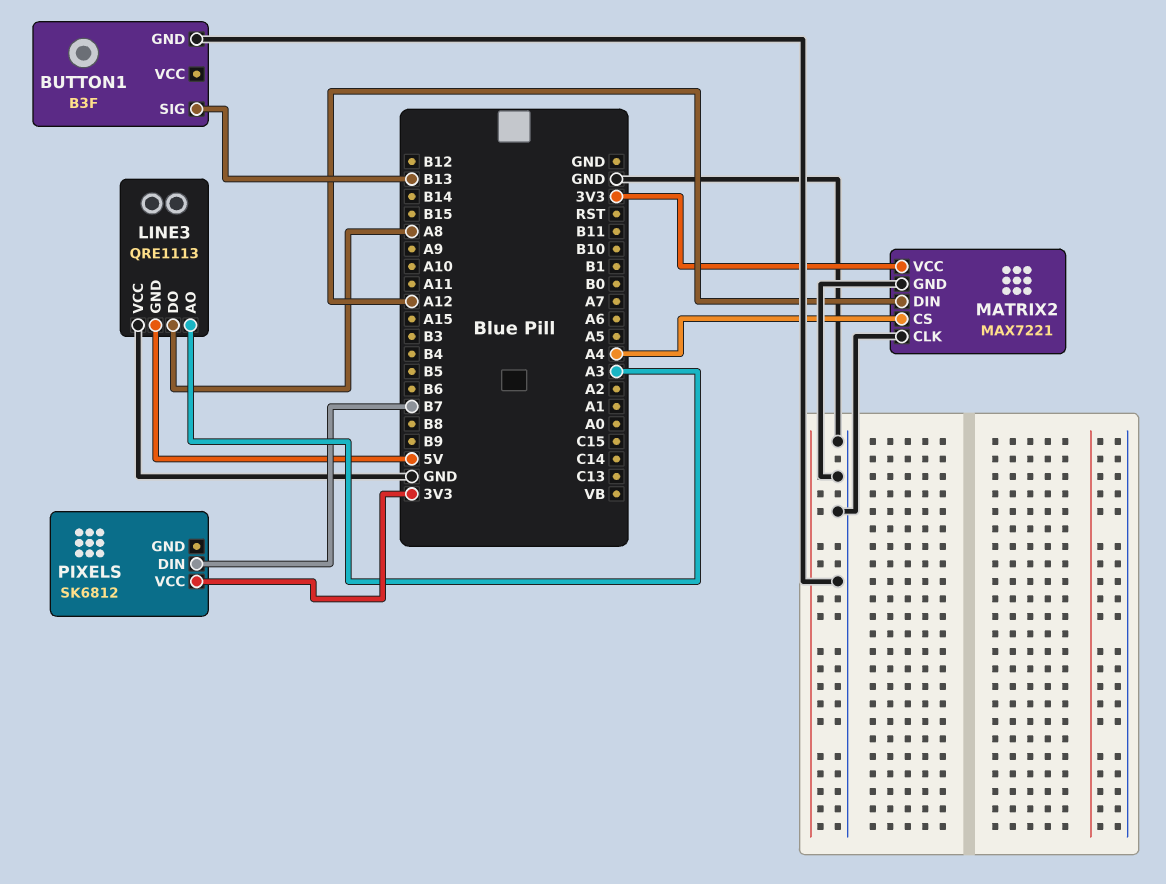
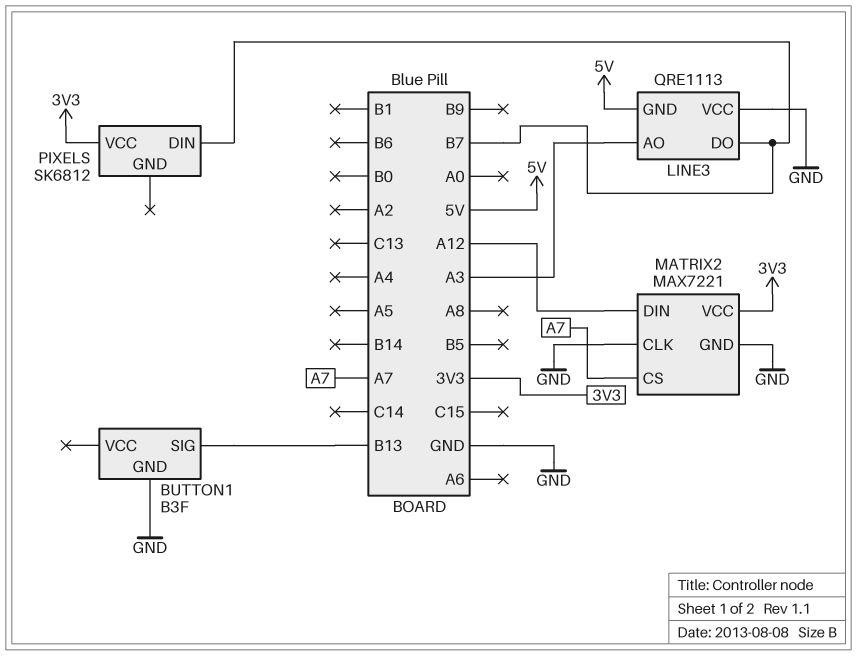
LINE3 pin DO: A8 -> B7
MATRIX2 pin CS: A4 -> A7

